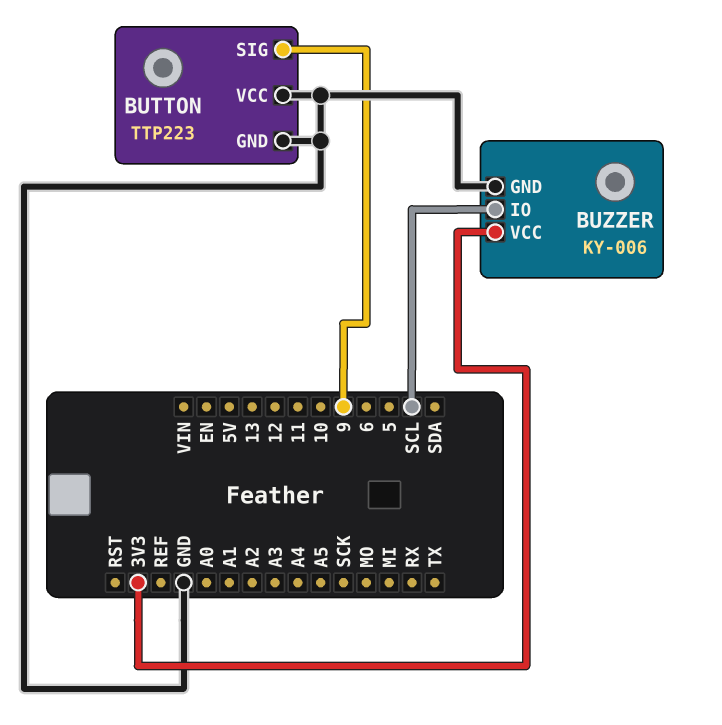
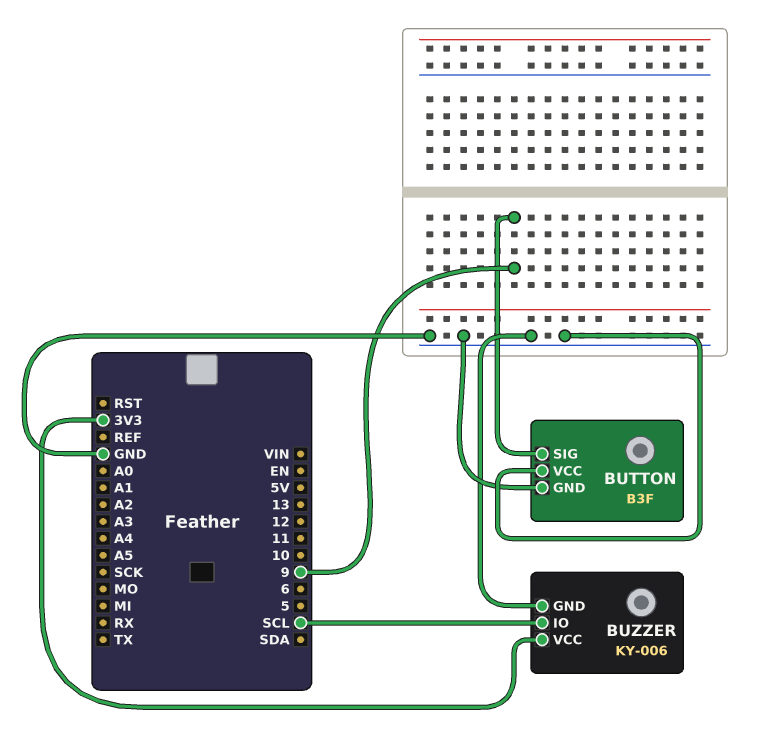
BUTTON: TTP223 -> B3F

